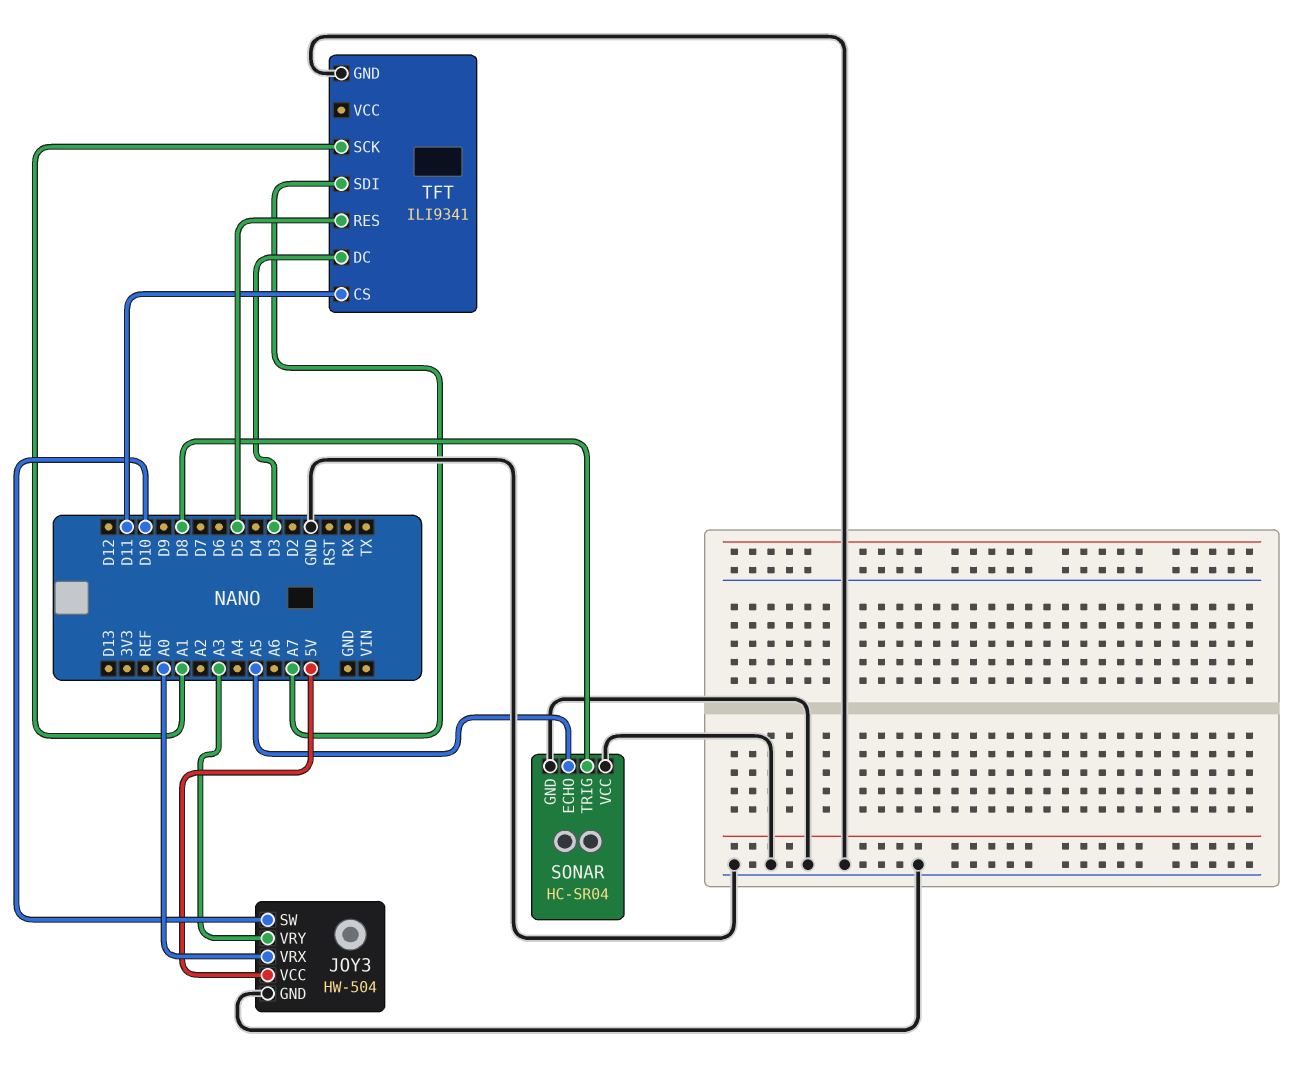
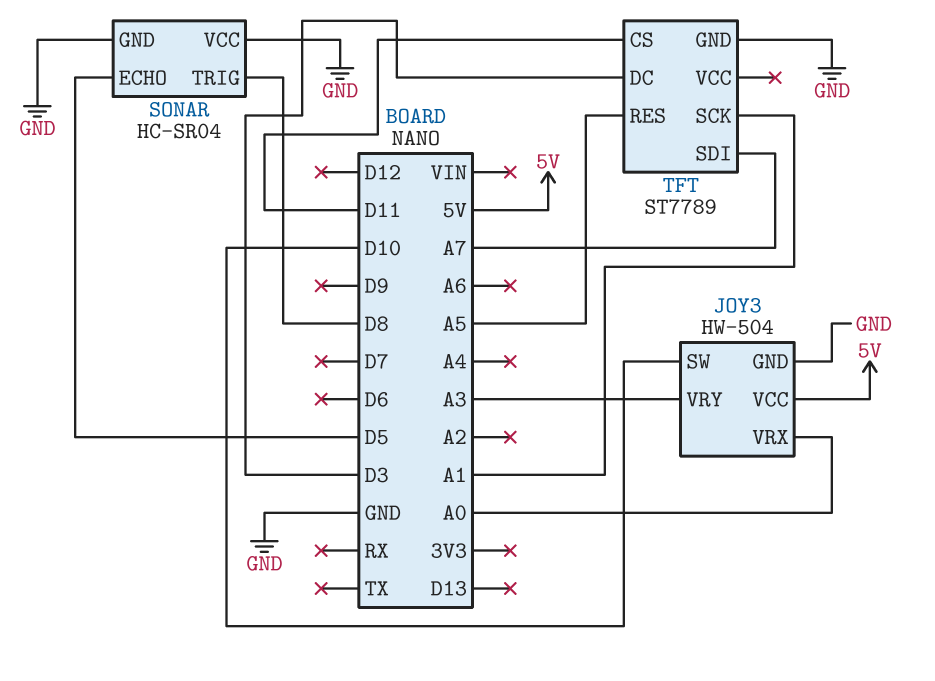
SONAR pin ECHO: A5 -> D5
TFT: ILI9341 -> ST7789
TFT pin RES: D5 -> A5

